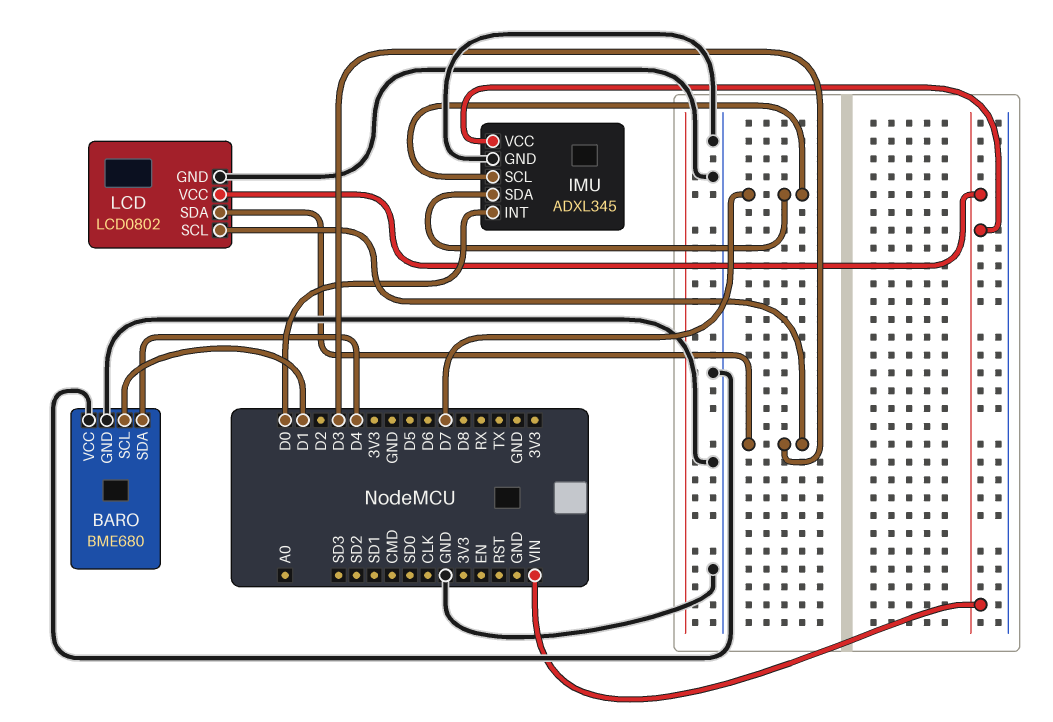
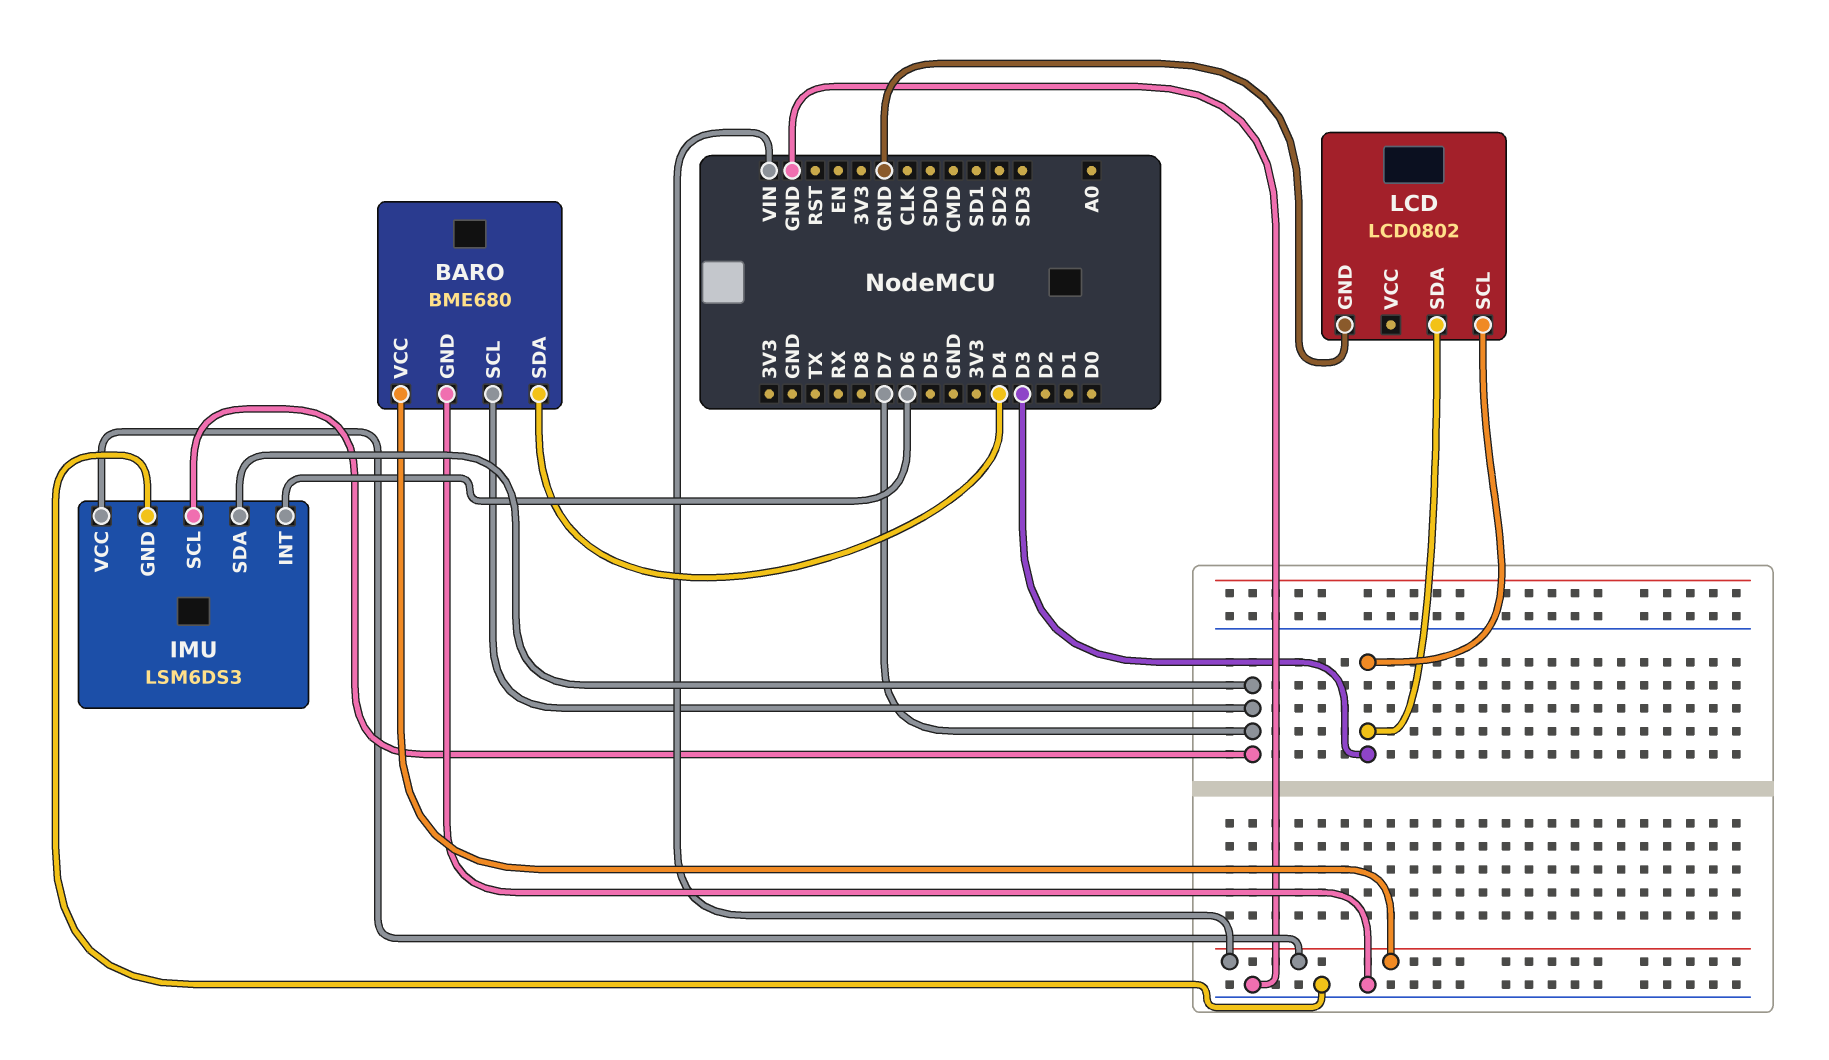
BARO pin SCL: D1 -> D7
BARO pin VCC: GND -> VIN
IMU: ADXL345 -> LSM6DS3
IMU pin INT: D0 -> D6
LCD pin VCC: VIN -> none

